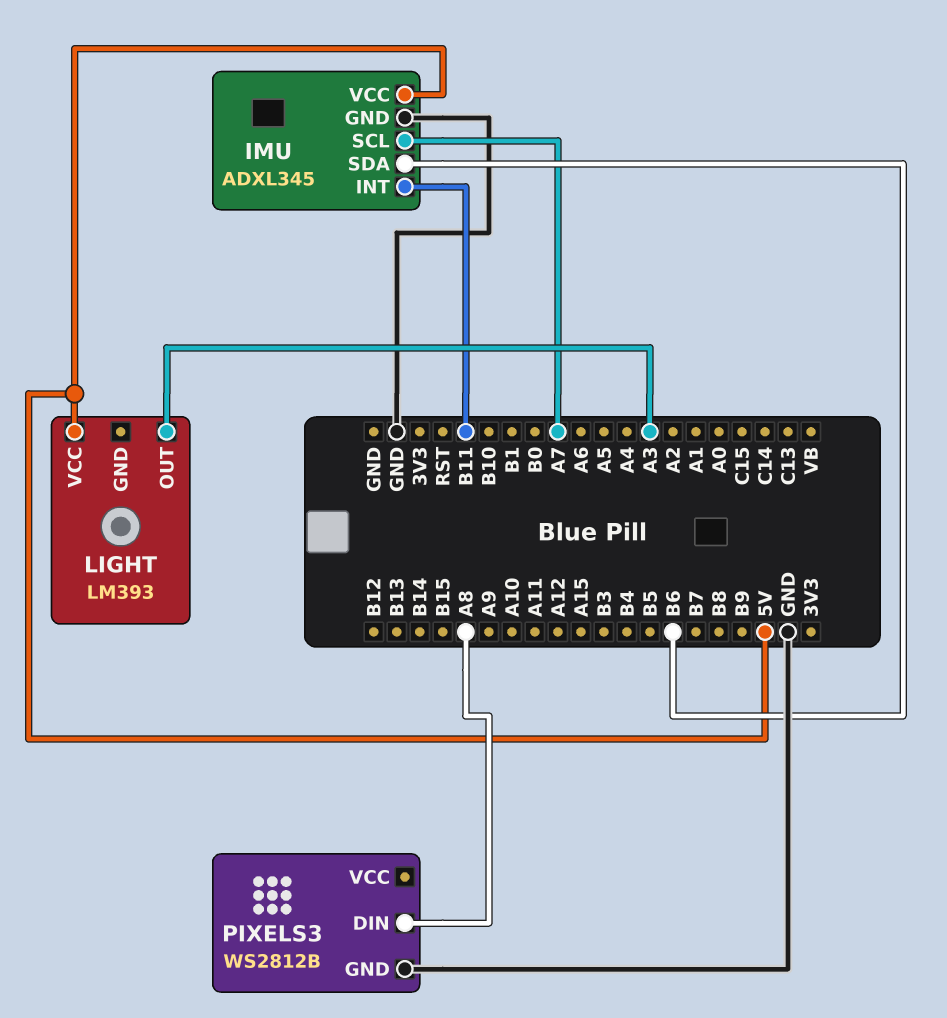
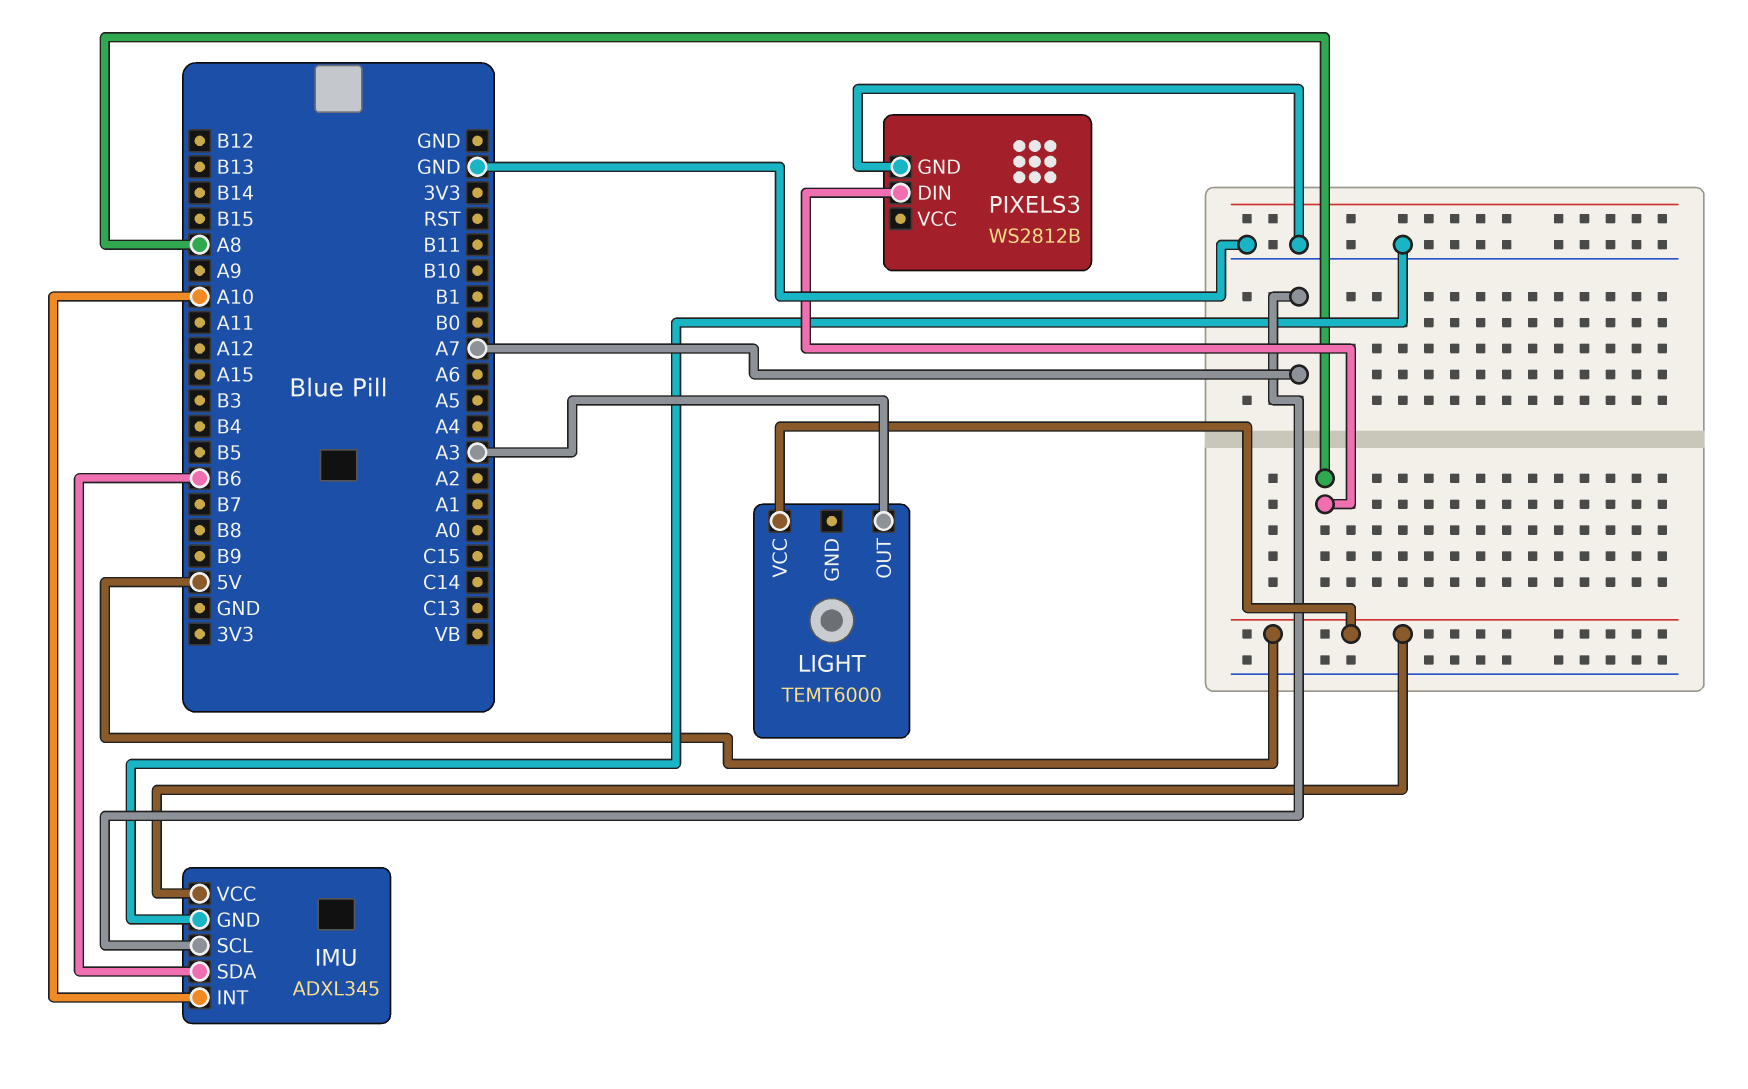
IMU pin INT: B11 -> A10
LIGHT: LM393 -> TEMT6000

